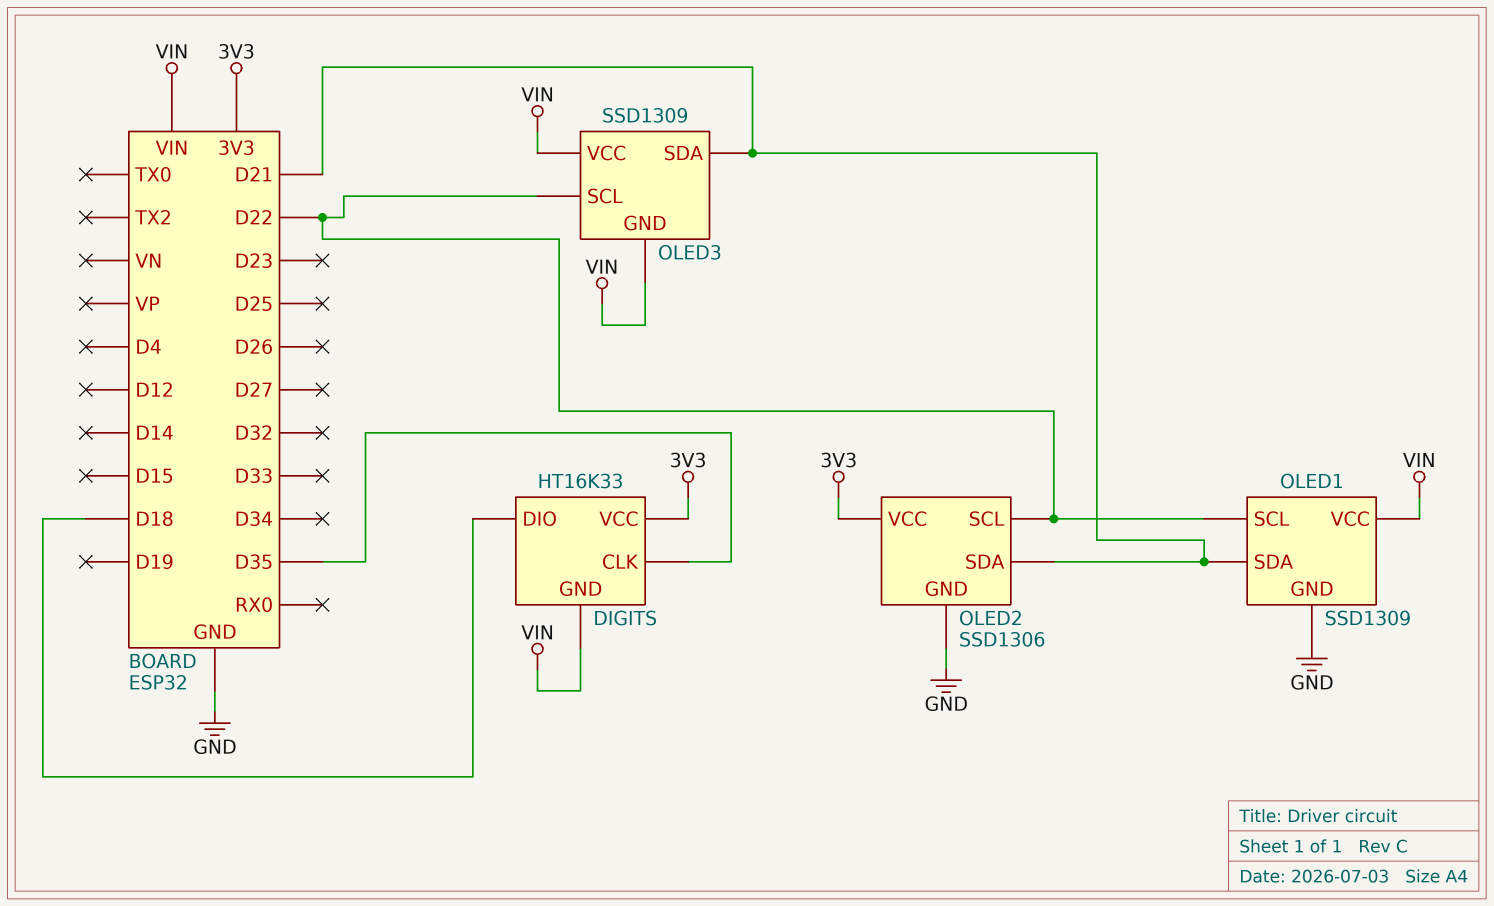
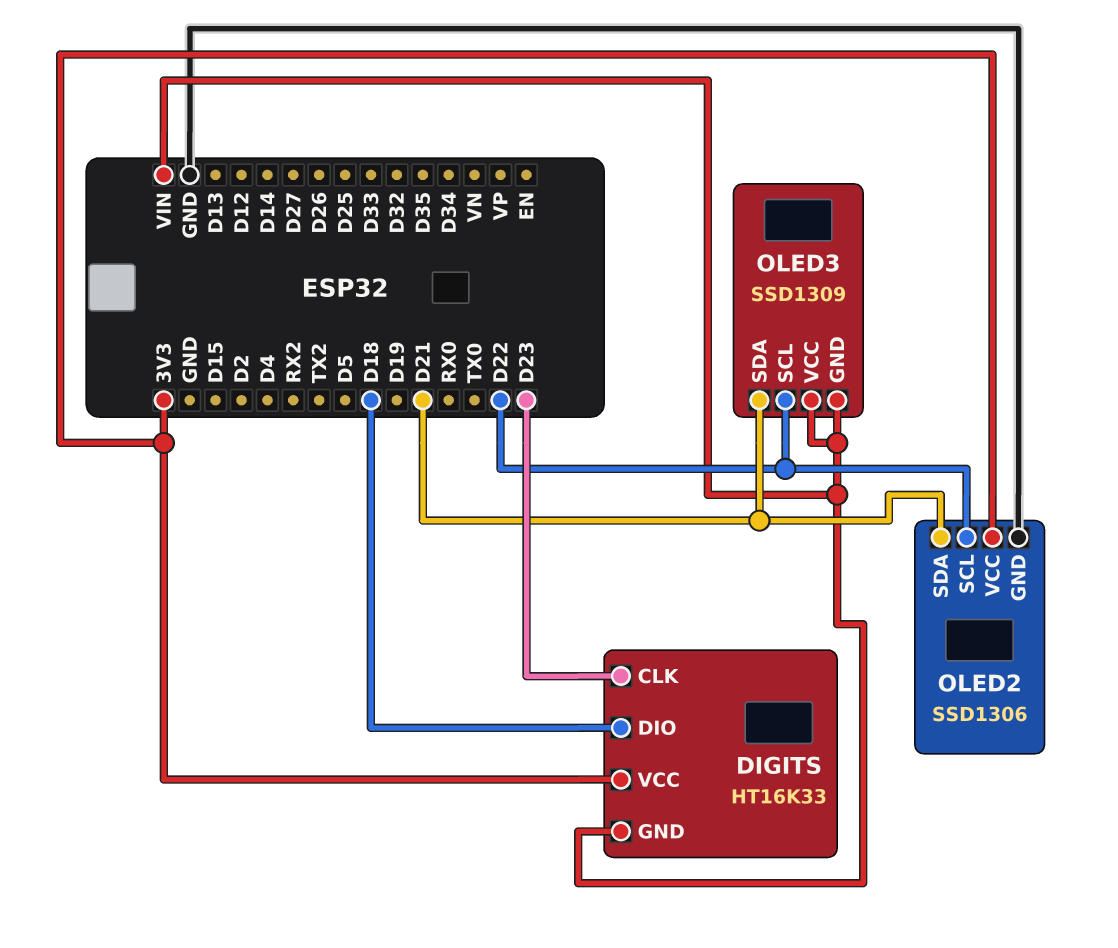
DIGITS pin CLK: D35 -> D23
OLED1: SSD1309 -> none
OLED1 pin GND: GND -> none
OLED1 pin SCL: D22 -> none
OLED1 pin SDA: D21 -> none
OLED1 pin VCC: VIN -> none

